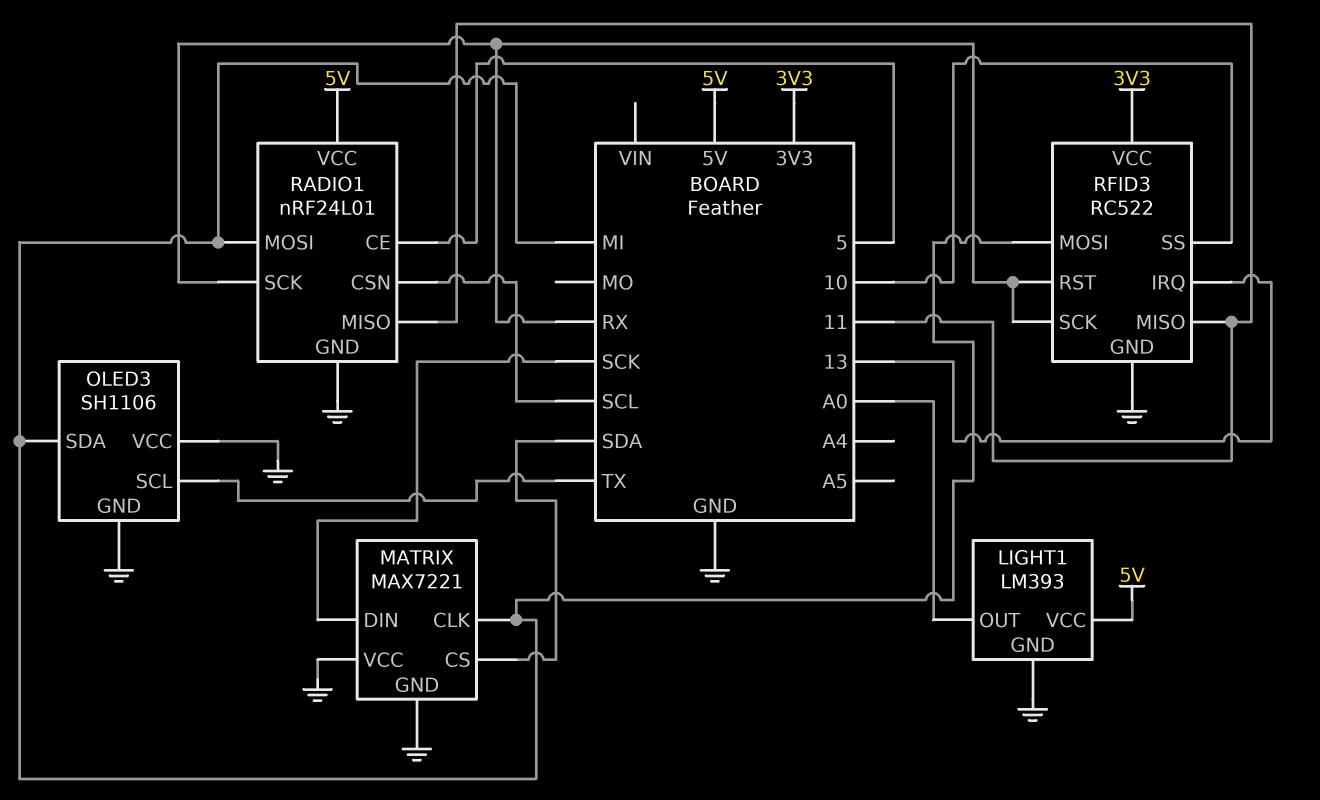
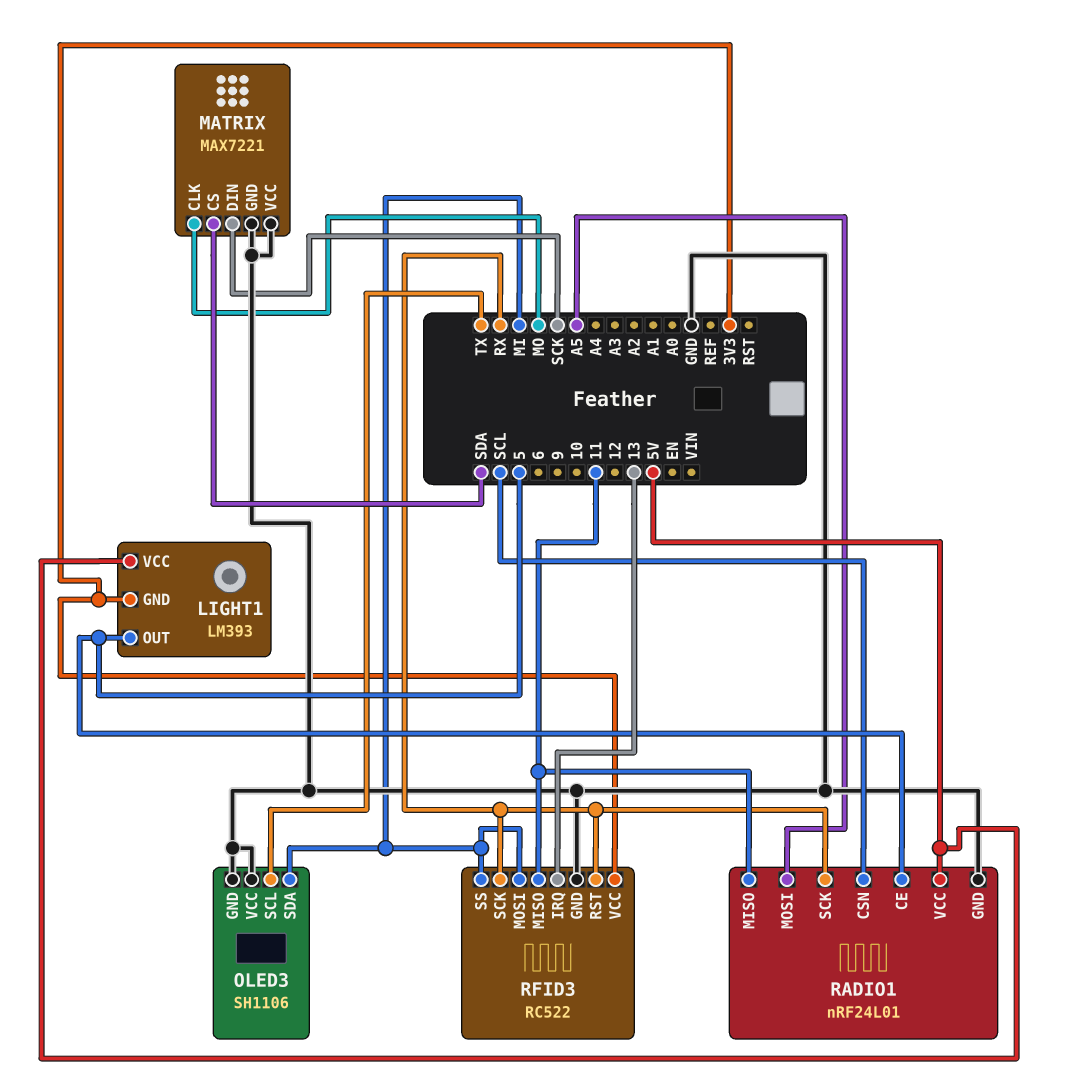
LIGHT1 pin GND: GND -> 3V3
LIGHT1 pin OUT: A0 -> 5
MATRIX pin CLK: MI -> MO
RADIO1 pin MOSI: MI -> A5
RFID3 pin SS: 10 -> MI

